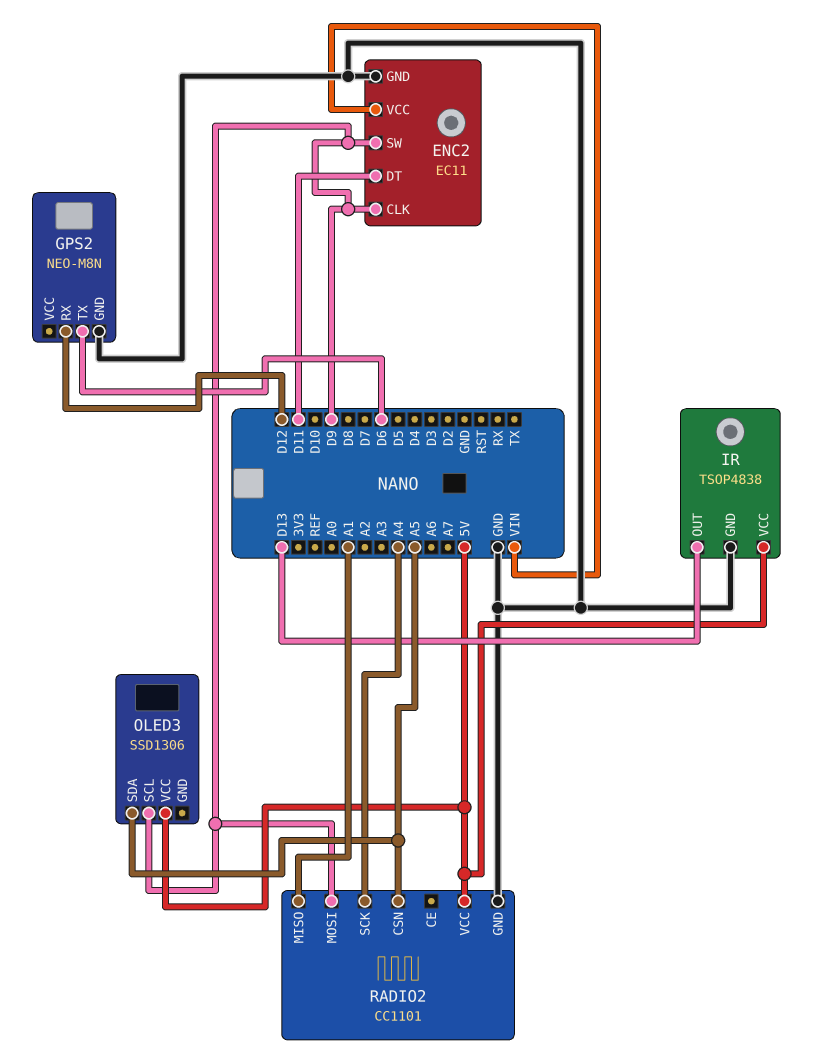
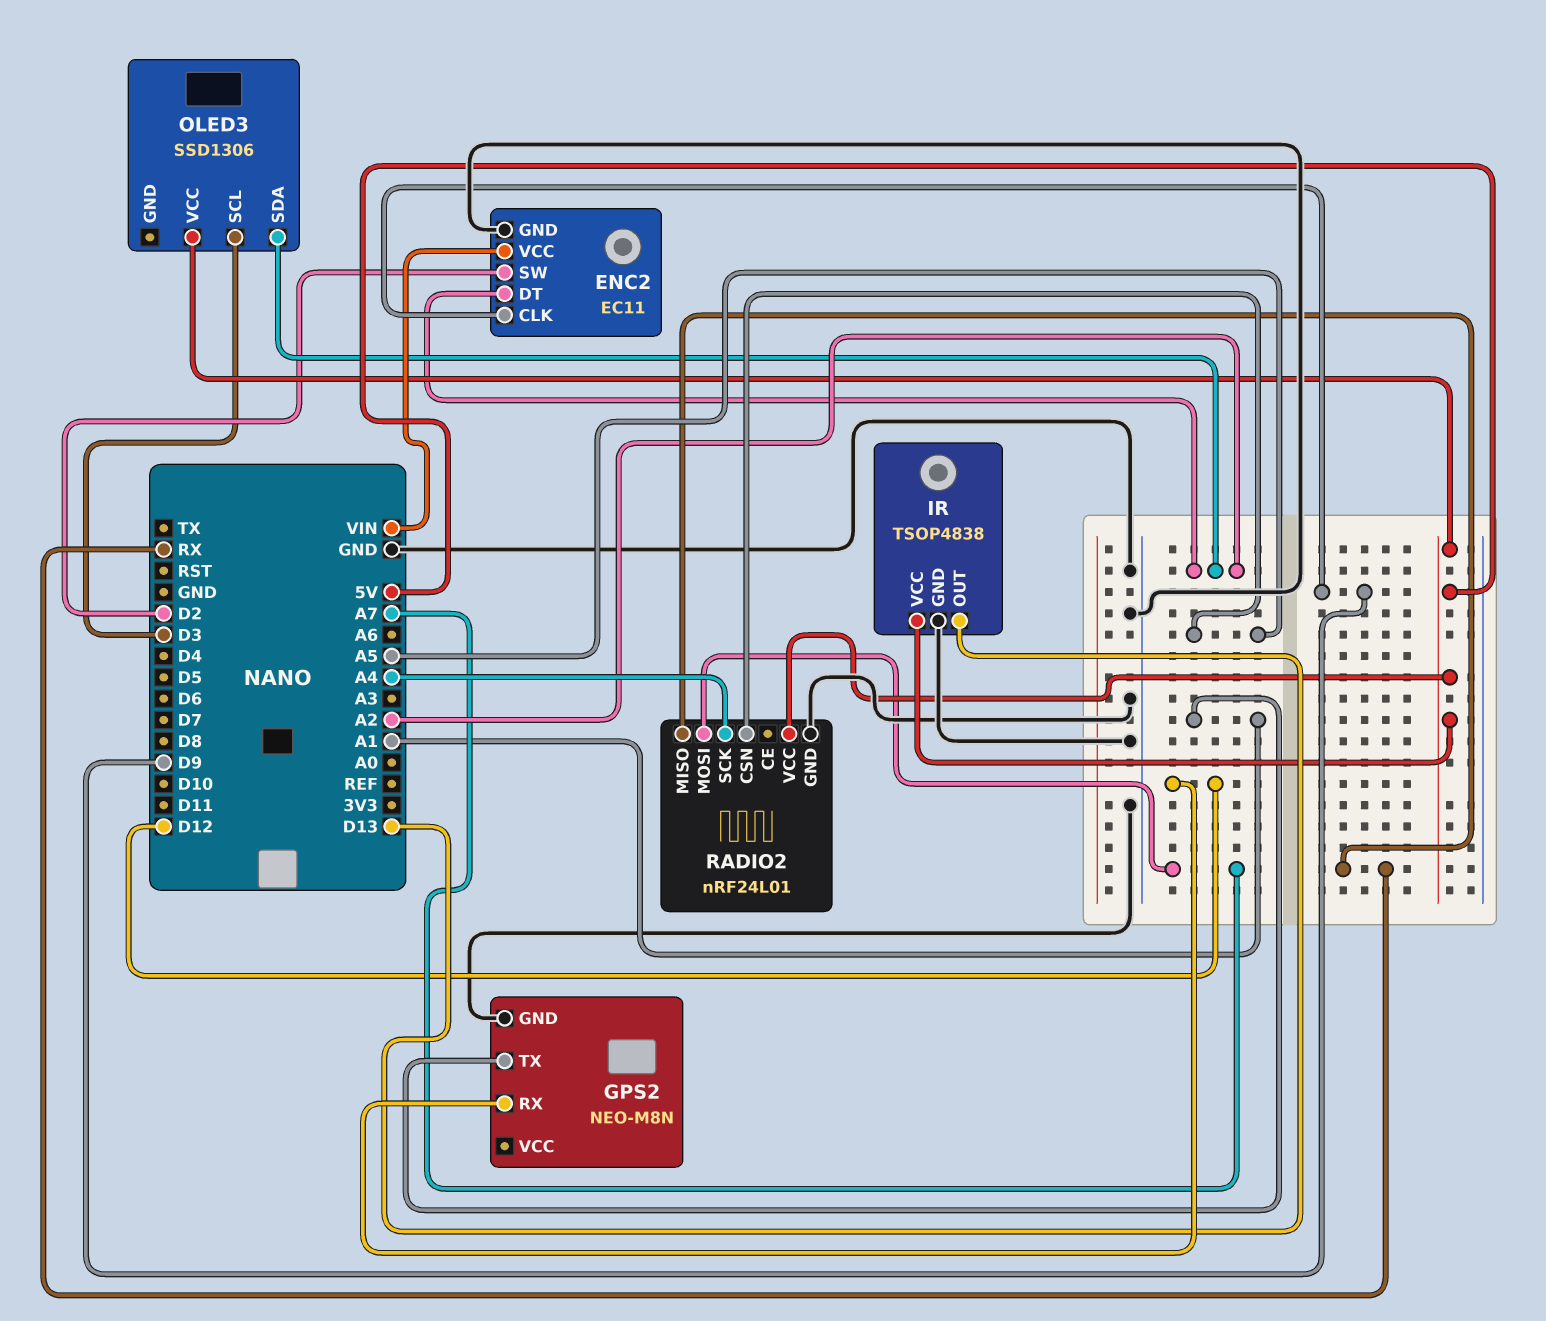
ENC2 pin DT: D11 -> A2
ENC2 pin SW: D9 -> D2
GPS2 pin TX: D6 -> A1
OLED3 pin SCL: D9 -> D3
OLED3 pin SDA: A5 -> A2
RADIO2: CC1101 -> nRF24L01
RADIO2 pin MISO: A1 -> RX
RADIO2 pin MOSI: D9 -> A7

